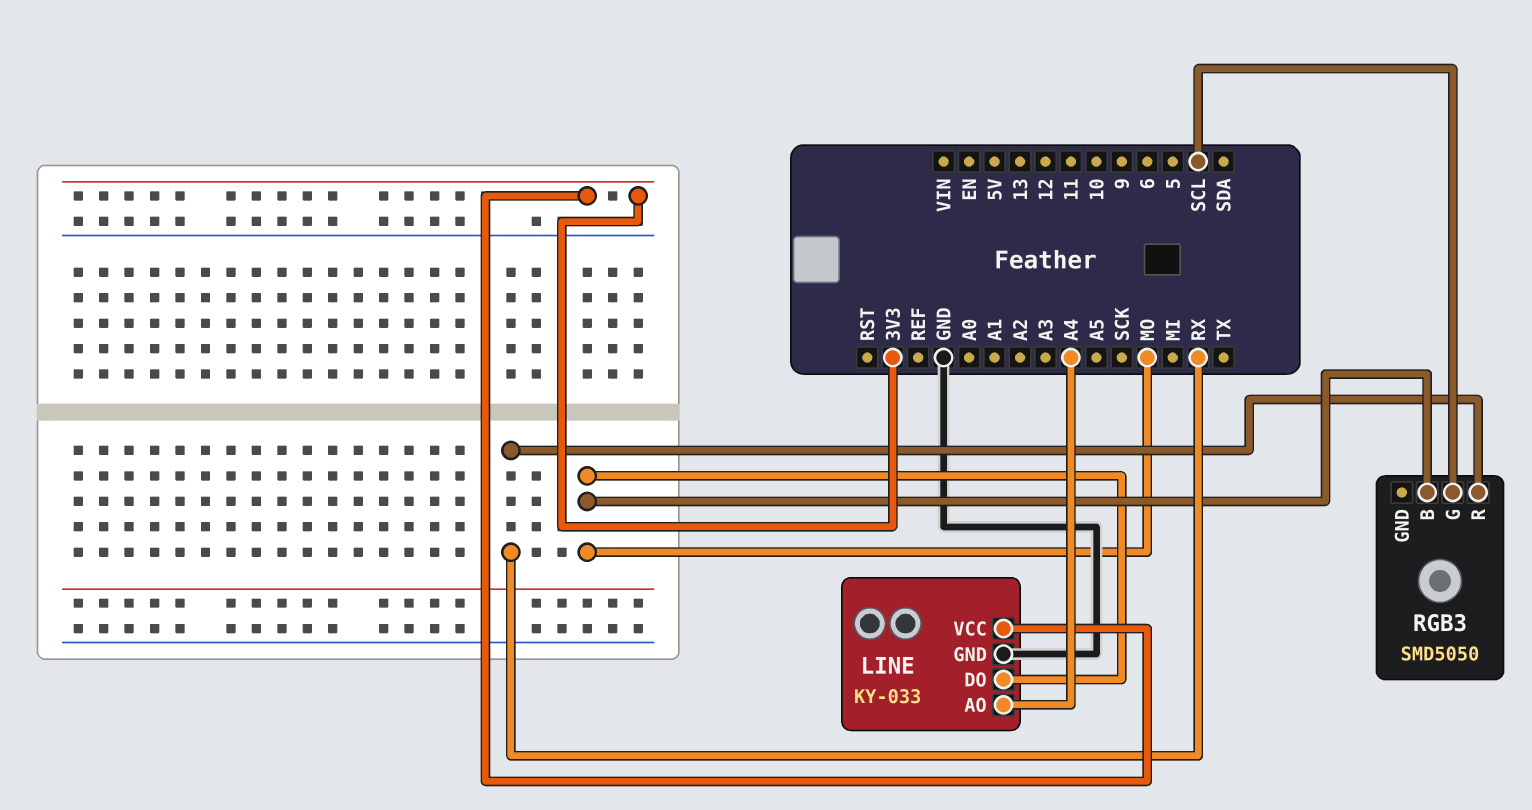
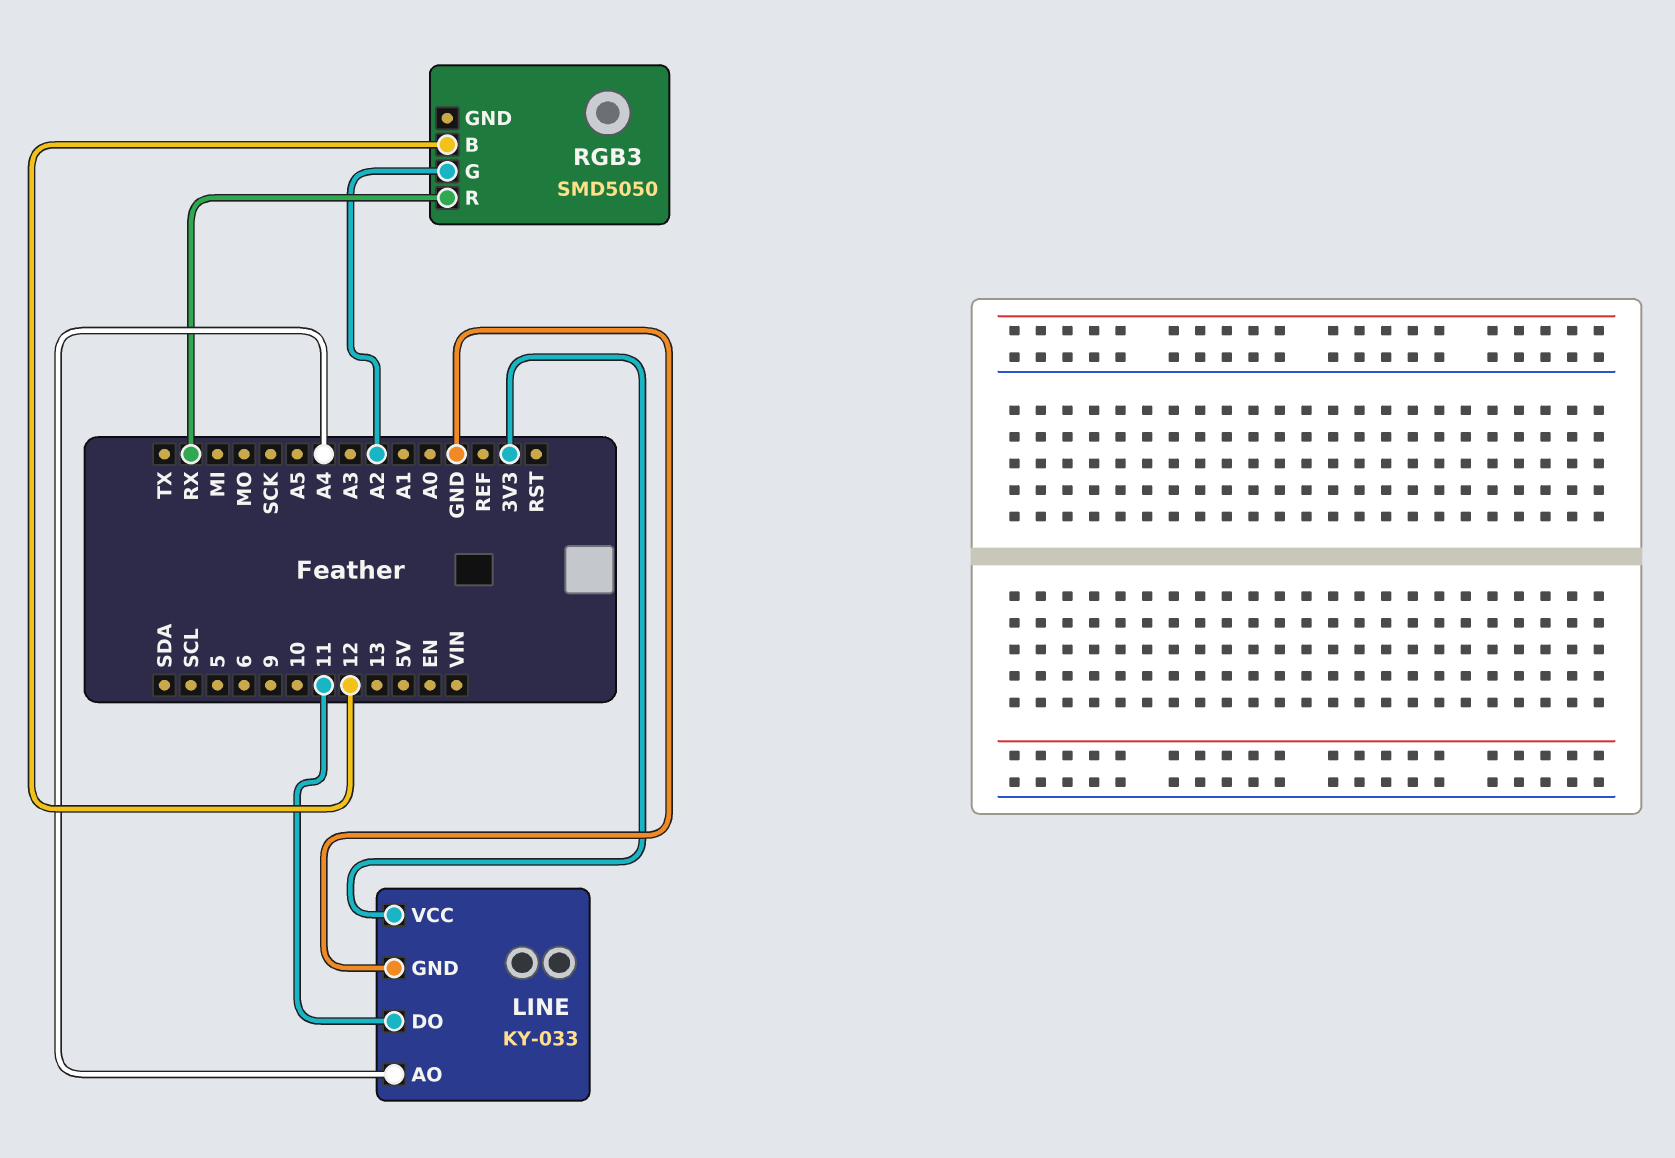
LINE pin DO: MO -> 11
RGB3 pin B: MO -> 12
RGB3 pin G: SCL -> A2

